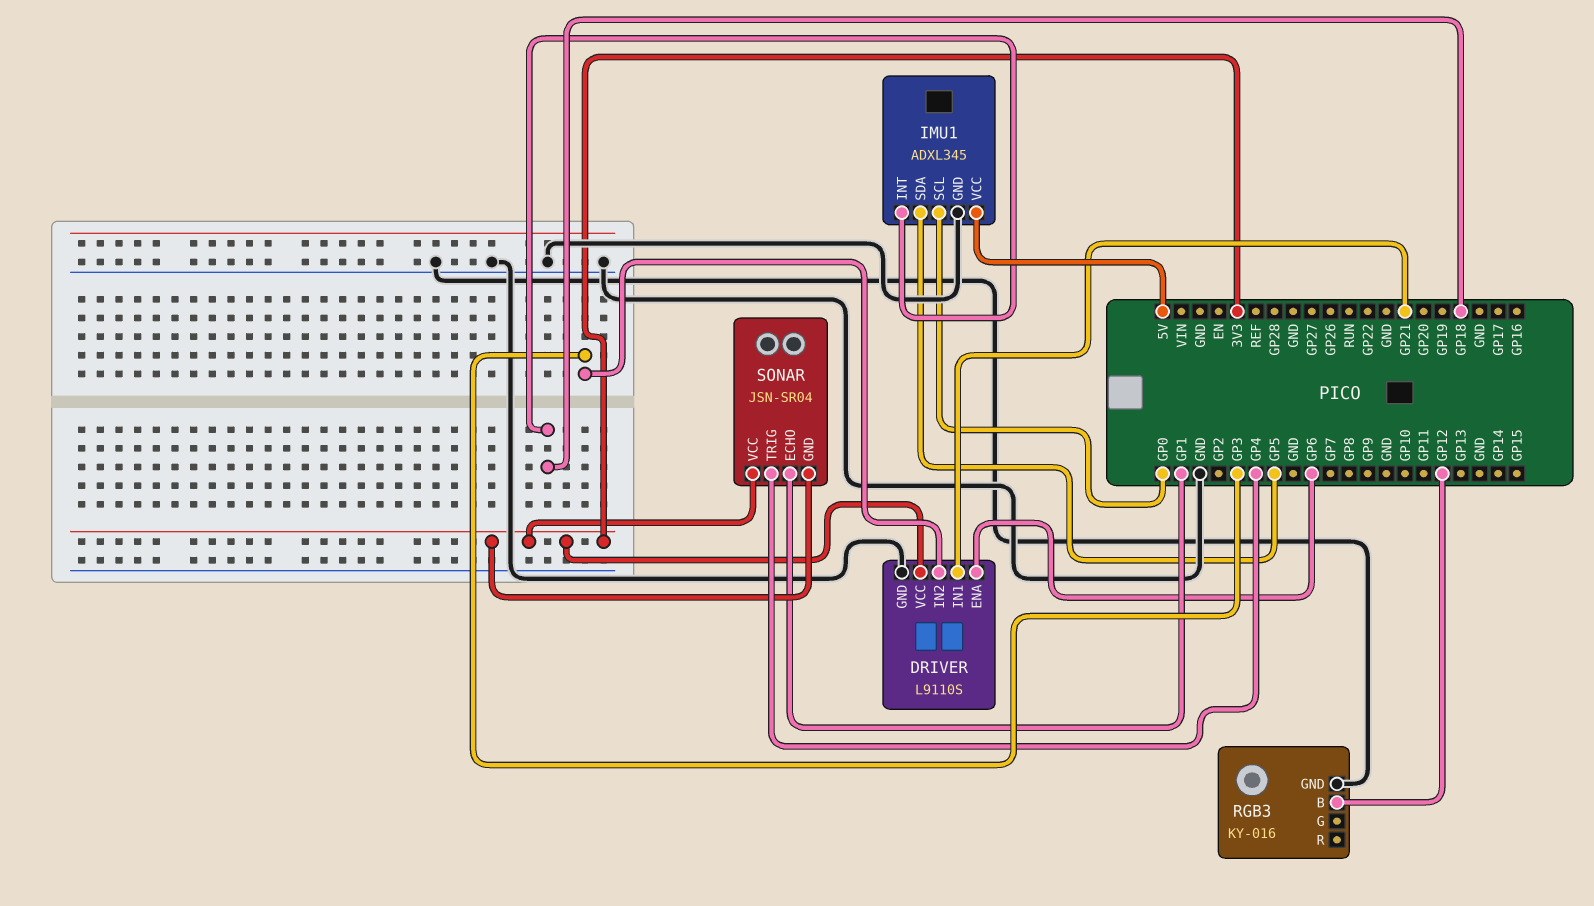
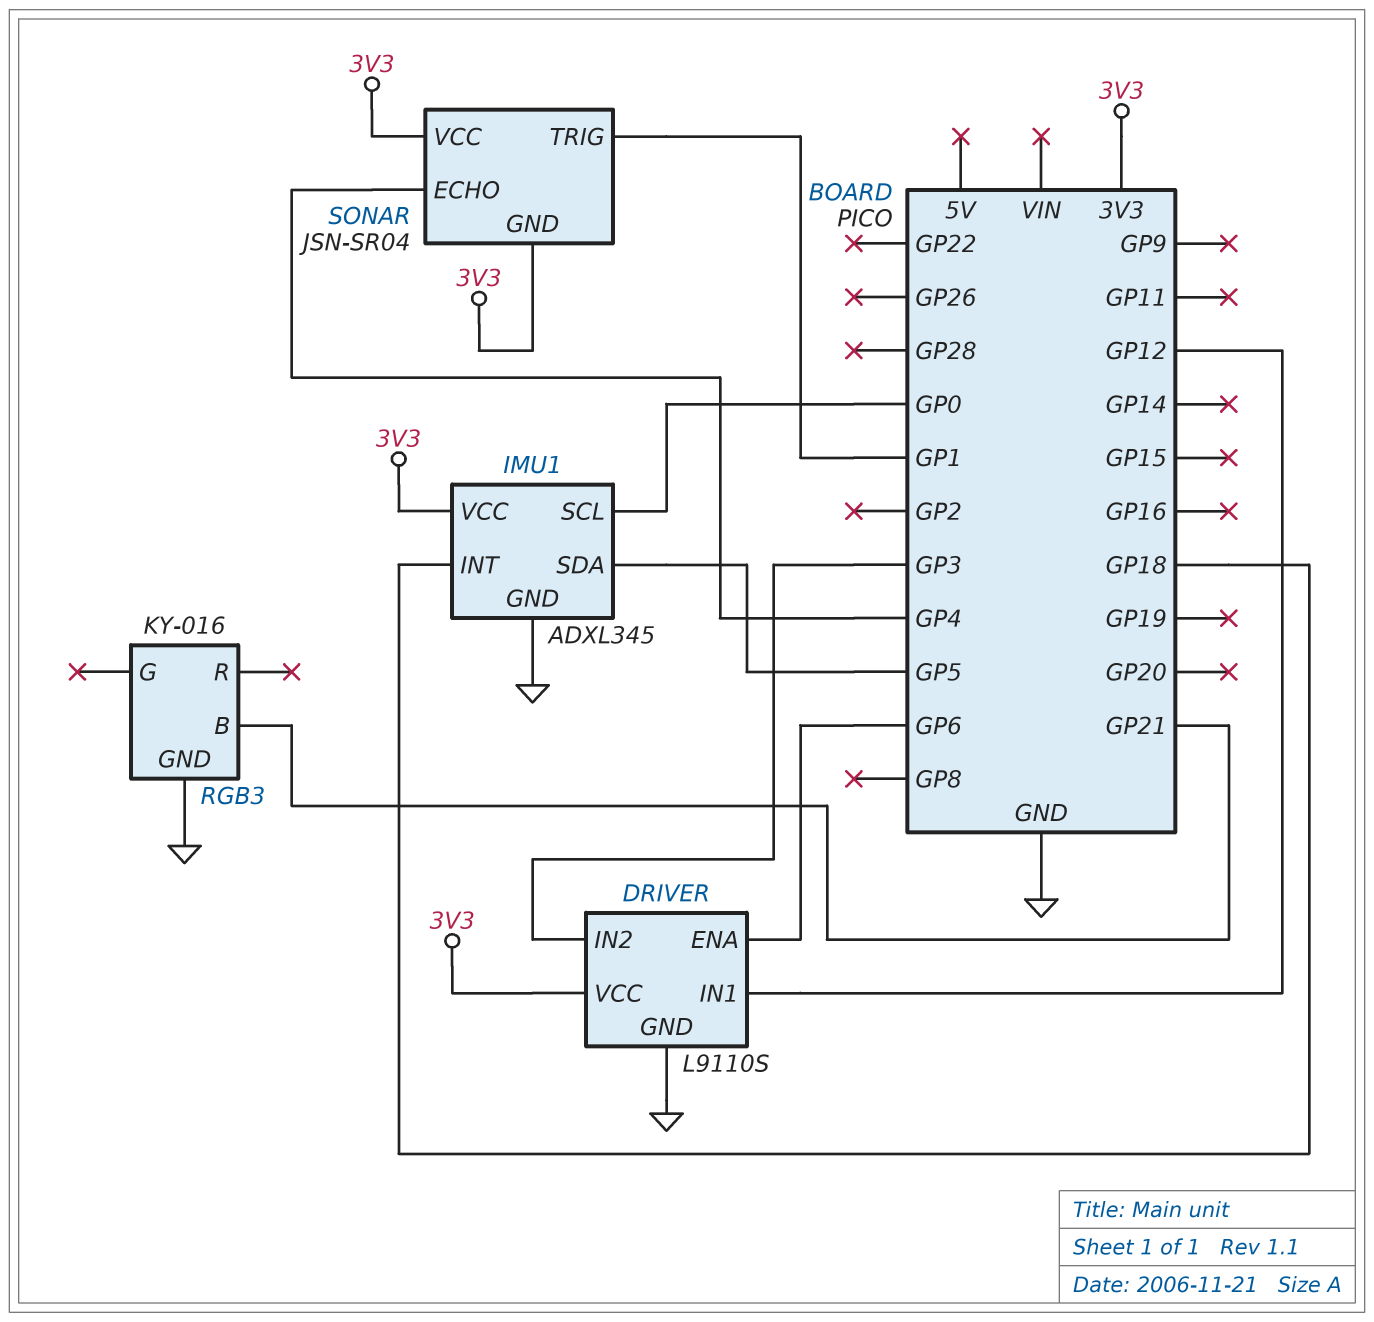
DRIVER pin IN1: GP21 -> GP12
IMU1 pin VCC: 5V -> 3V3
RGB3 pin B: GP12 -> GP21
SONAR pin ECHO: GP1 -> GP4
SONAR pin TRIG: GP4 -> GP1

